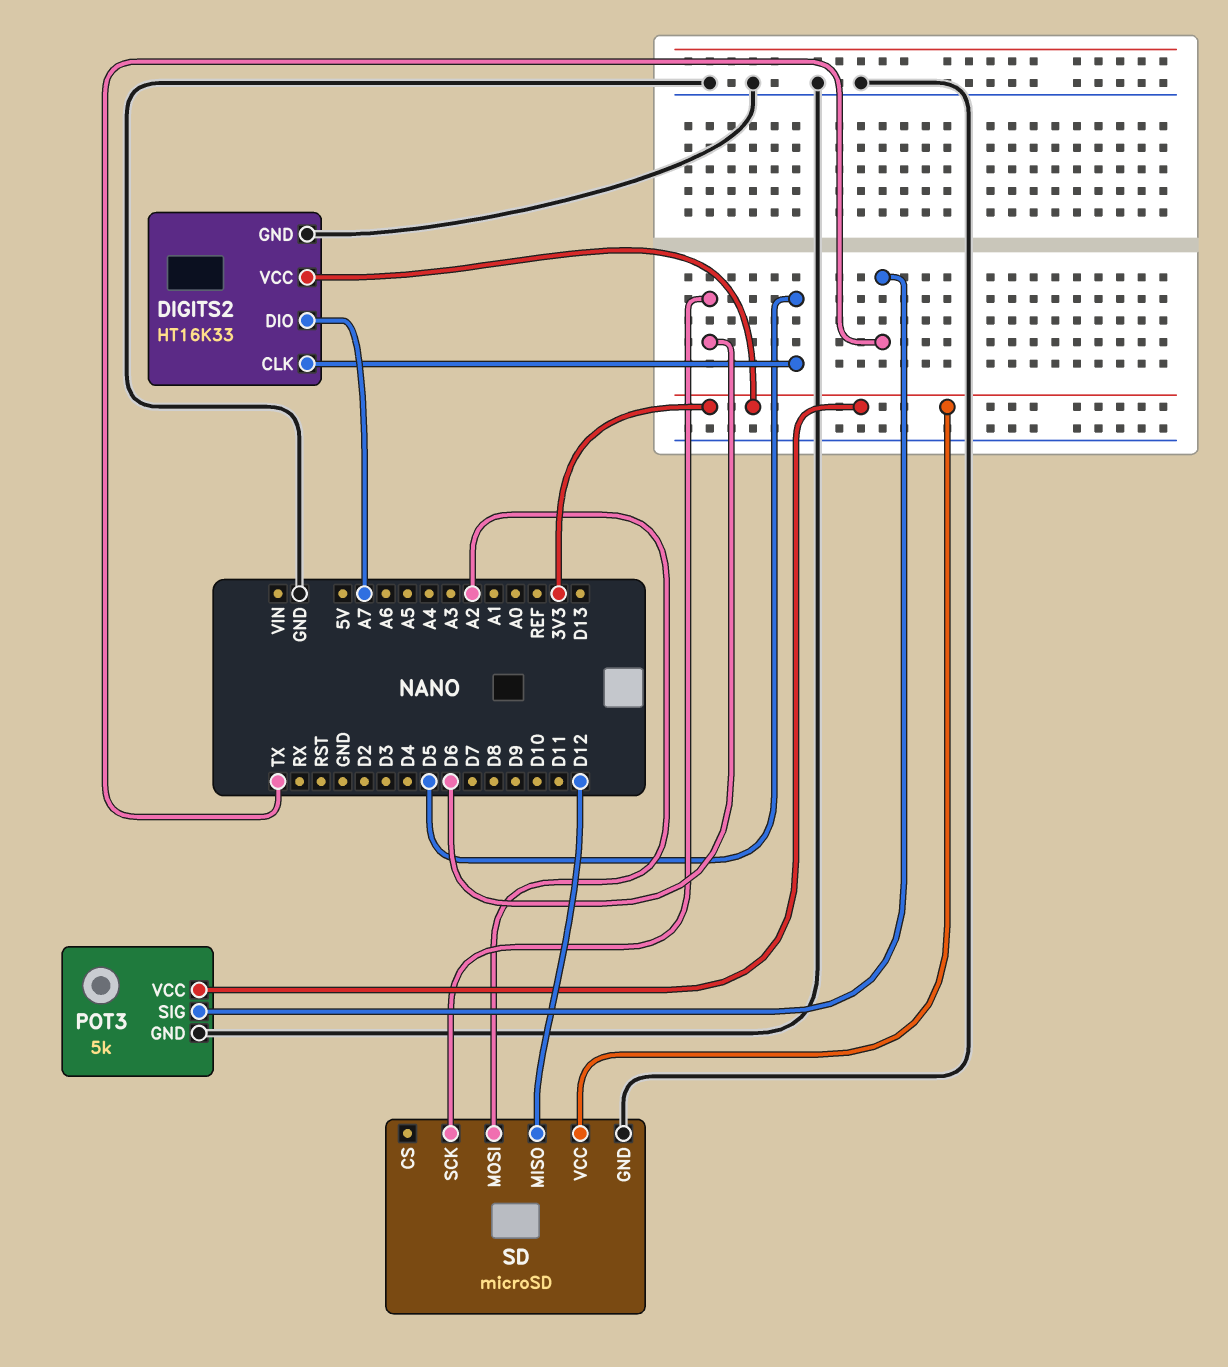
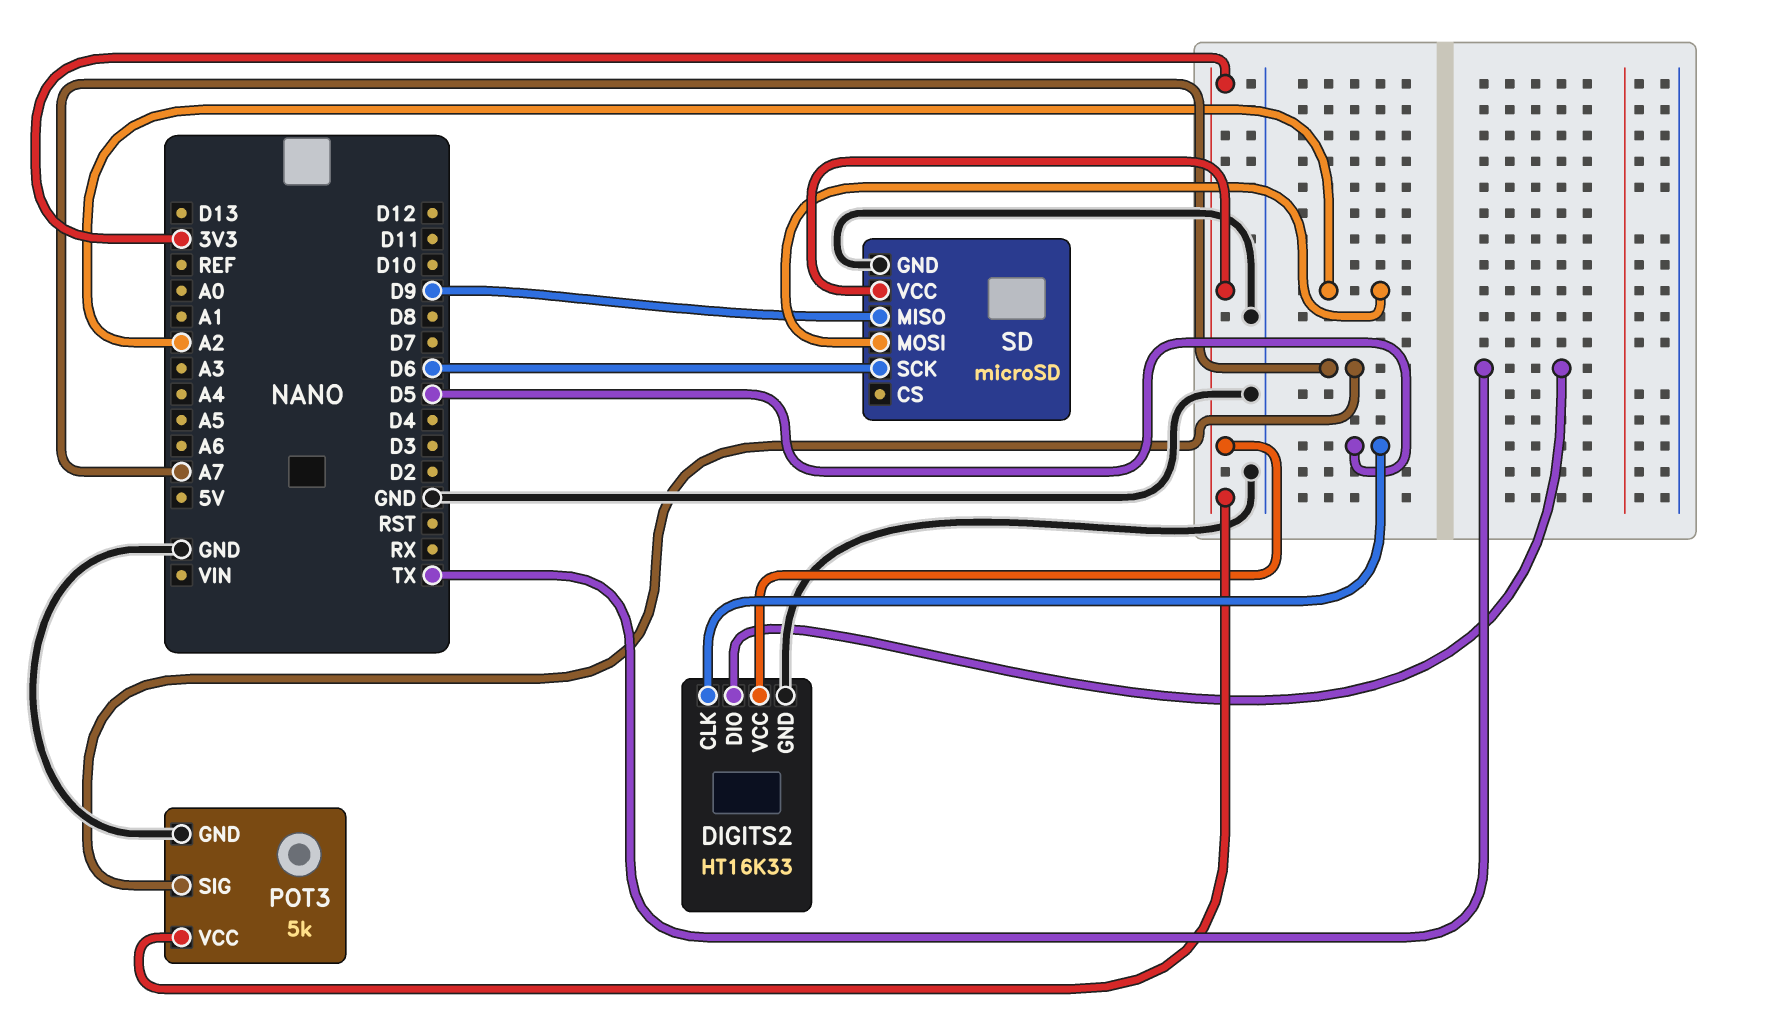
DIGITS2 pin DIO: A7 -> TX
POT3 pin SIG: TX -> A7
SD pin MISO: D12 -> D9

